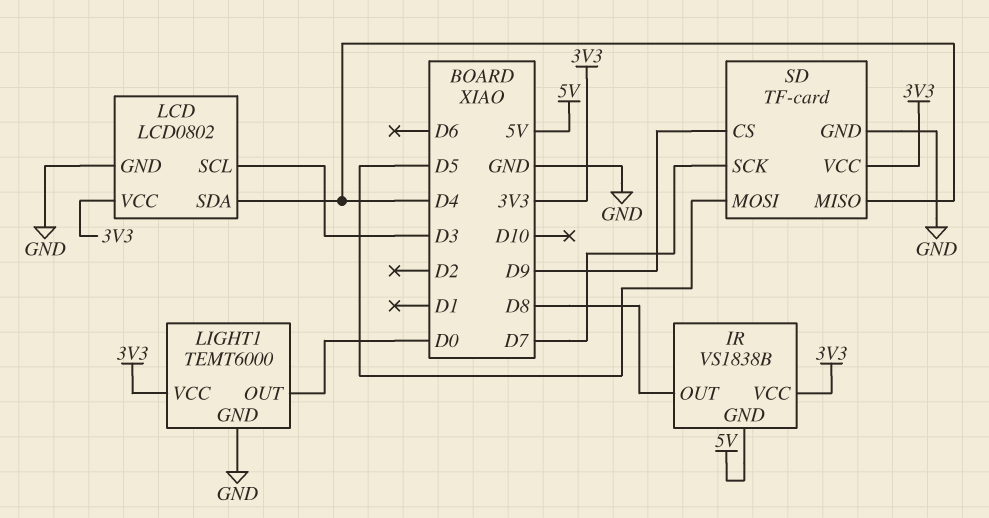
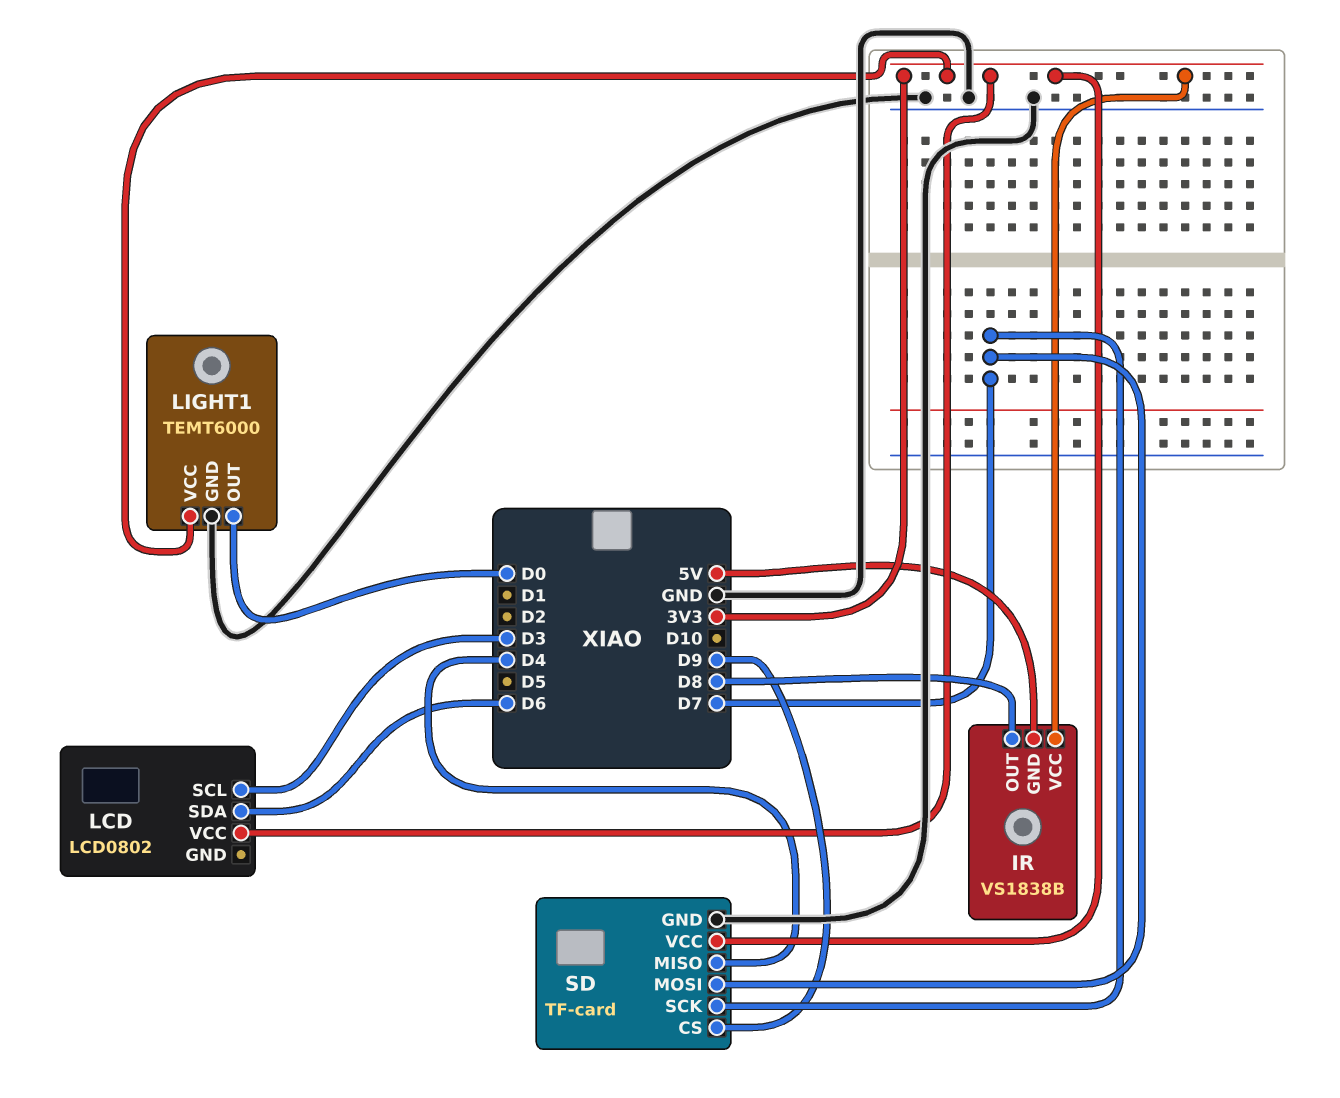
LCD pin GND: GND -> none
LCD pin SDA: D4 -> D6
SD pin MOSI: D5 -> D7

